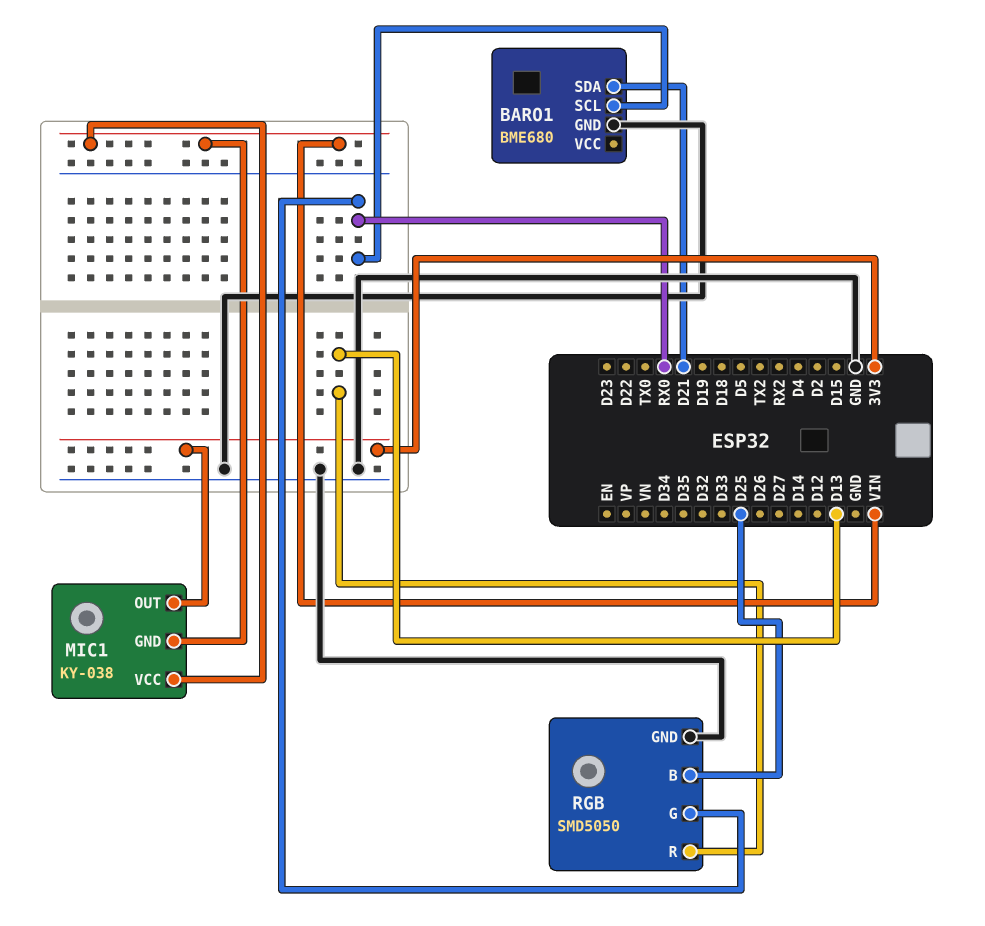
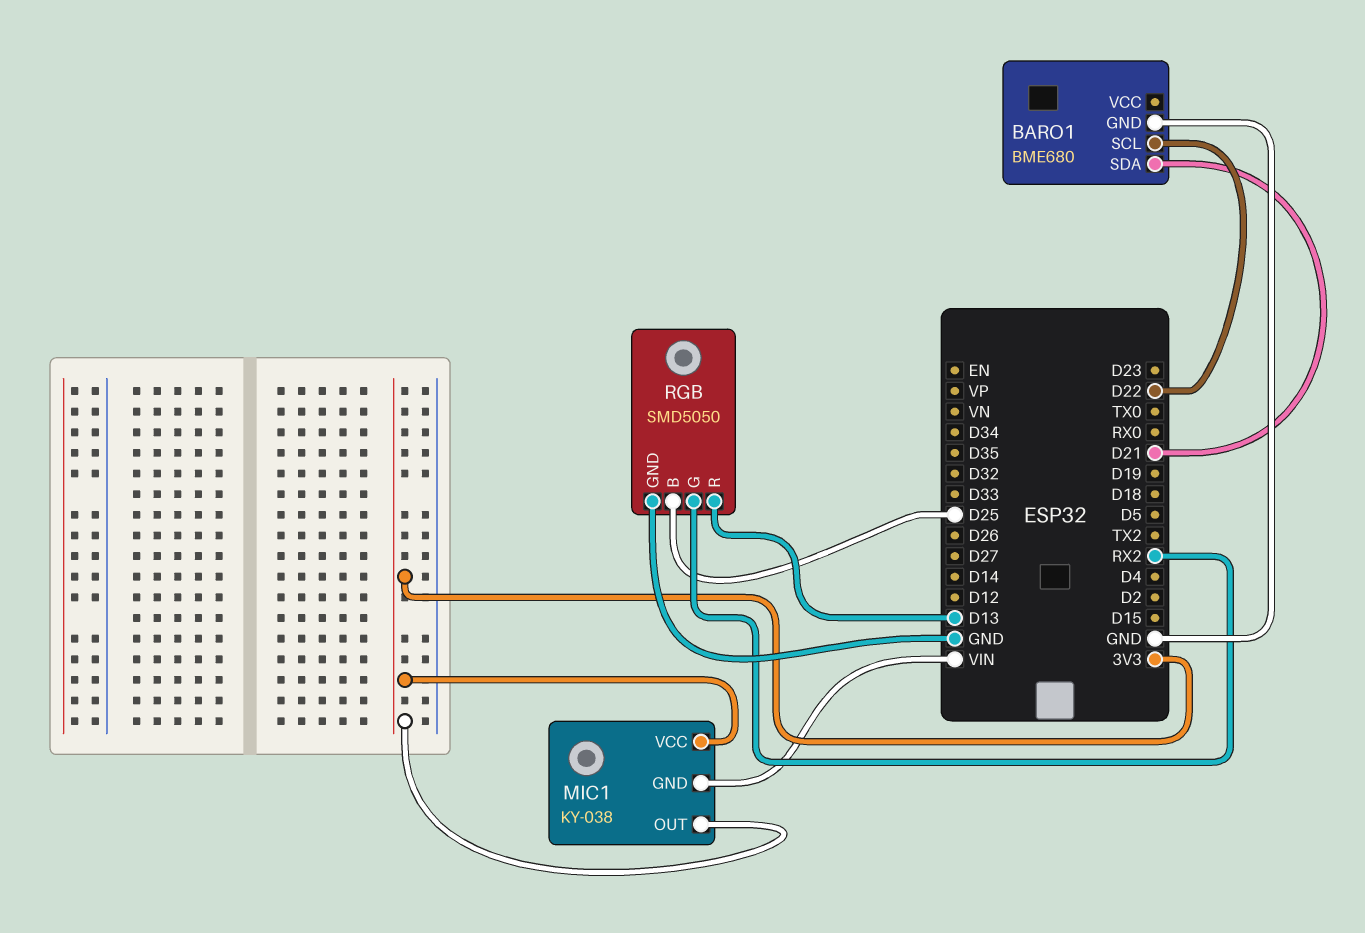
BARO1 pin SCL: RX0 -> D22
MIC1 pin VCC: VIN -> 3V3
RGB pin G: RX0 -> RX2

